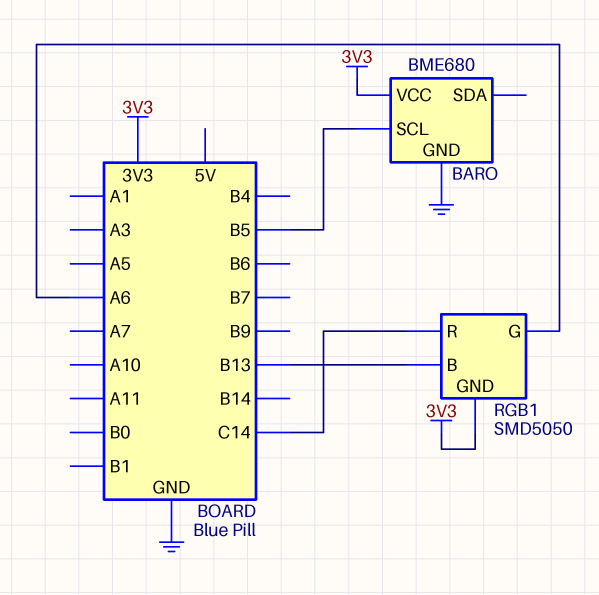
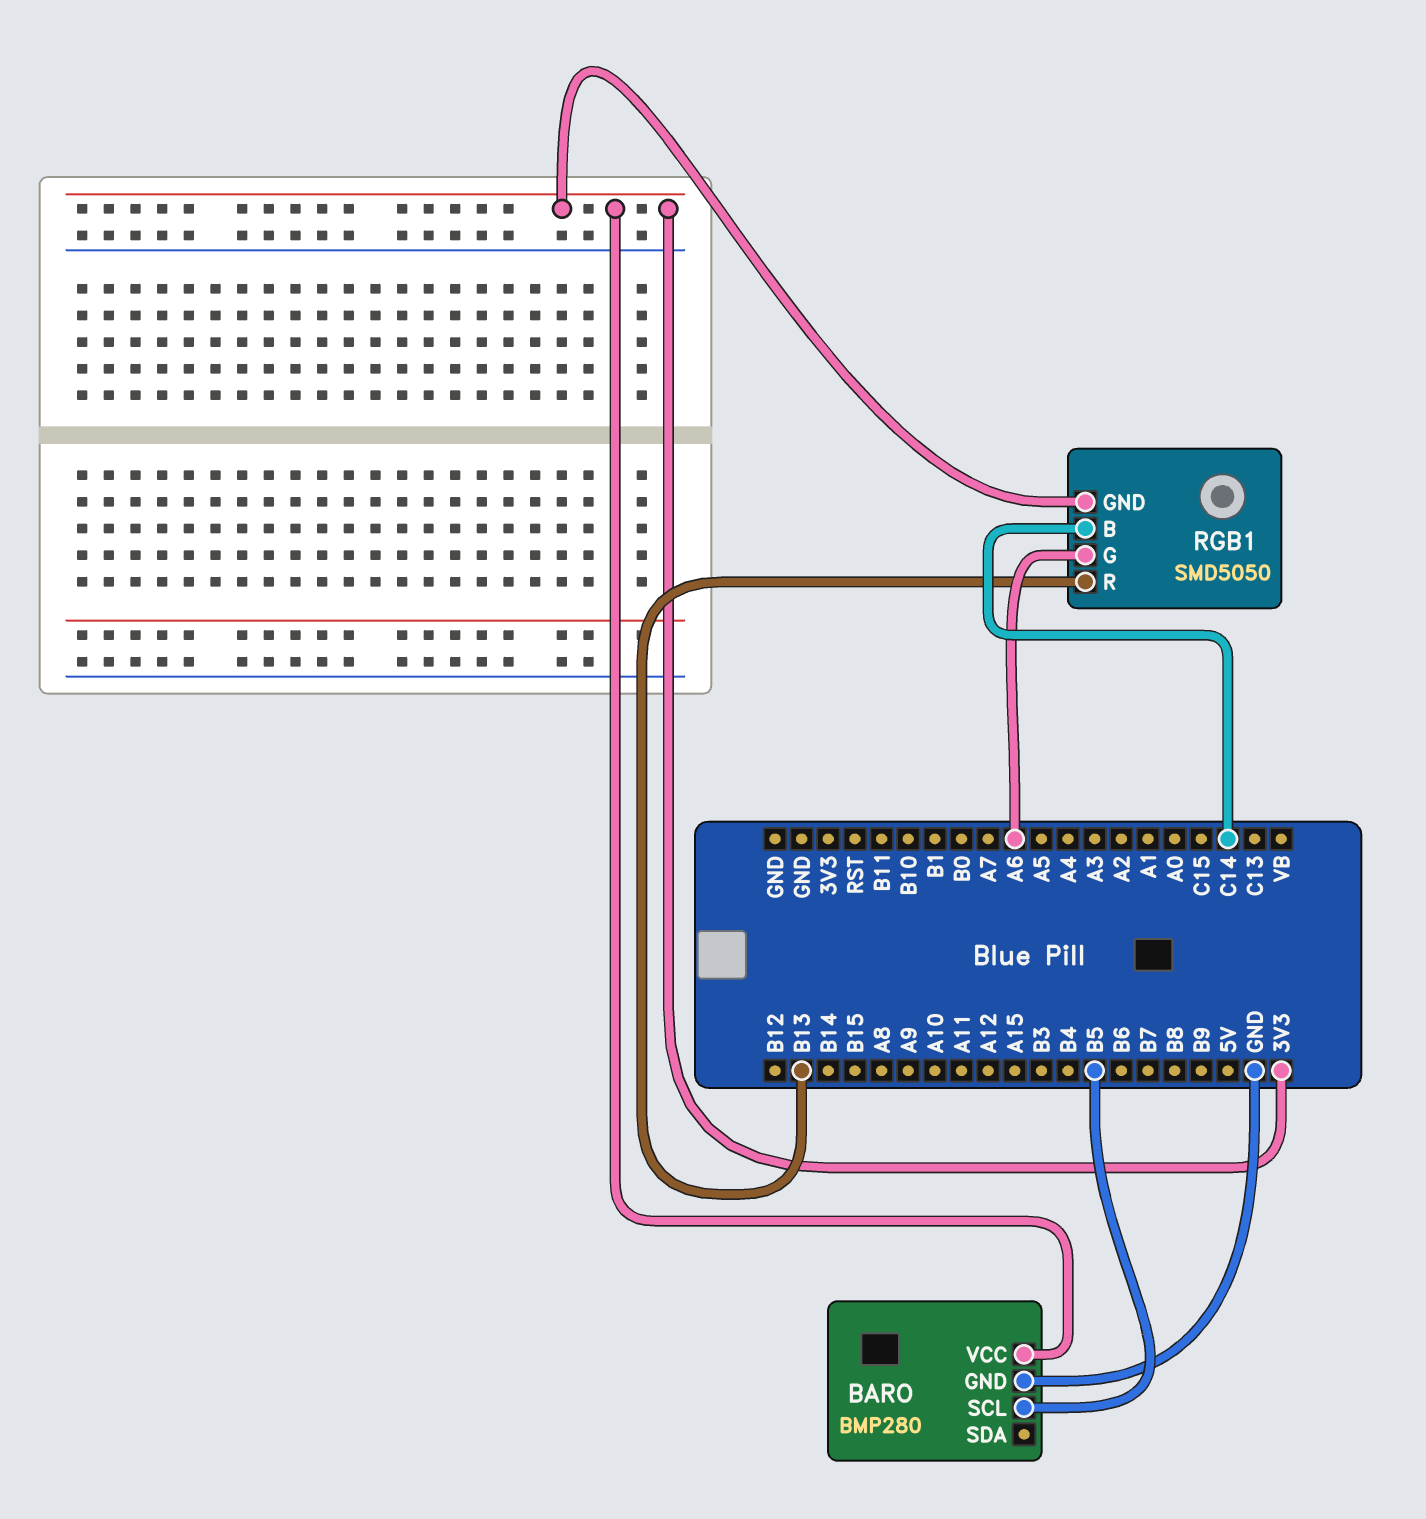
BARO: BME680 -> BMP280
RGB1 pin B: B13 -> C14
RGB1 pin R: C14 -> B13

